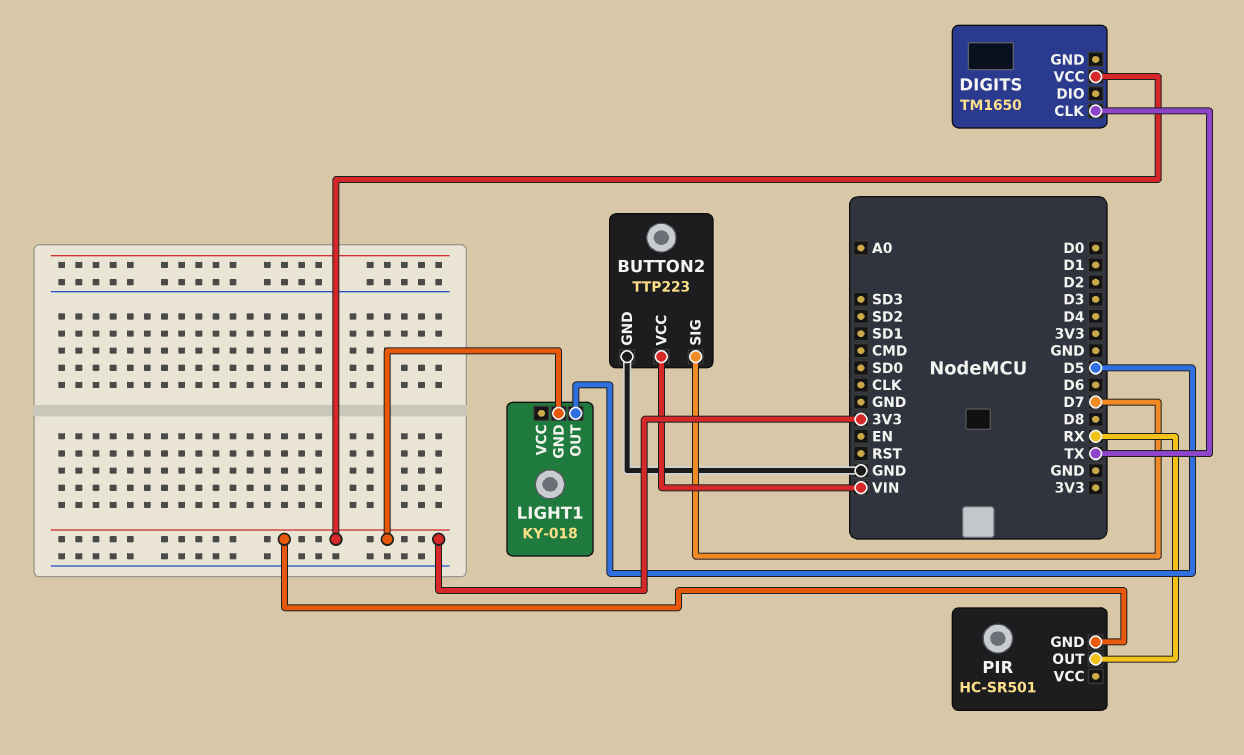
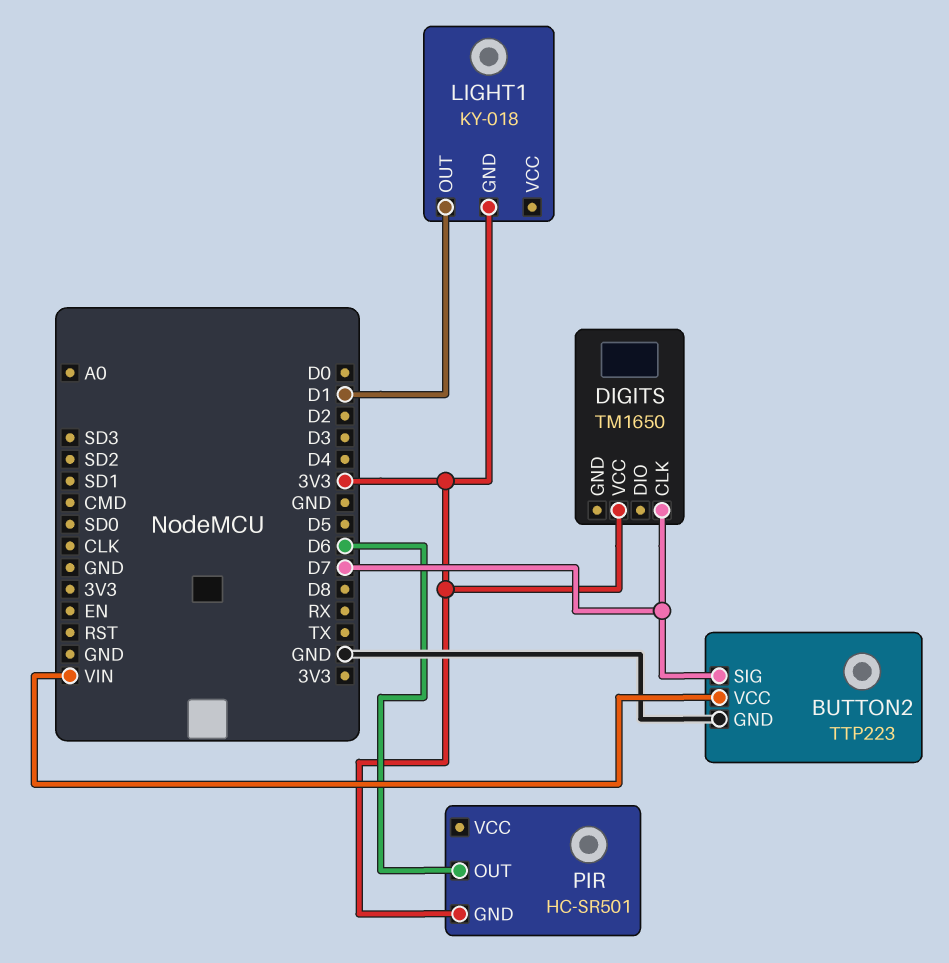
DIGITS pin CLK: TX -> D7
LIGHT1 pin OUT: D5 -> D1
PIR pin OUT: RX -> D6

